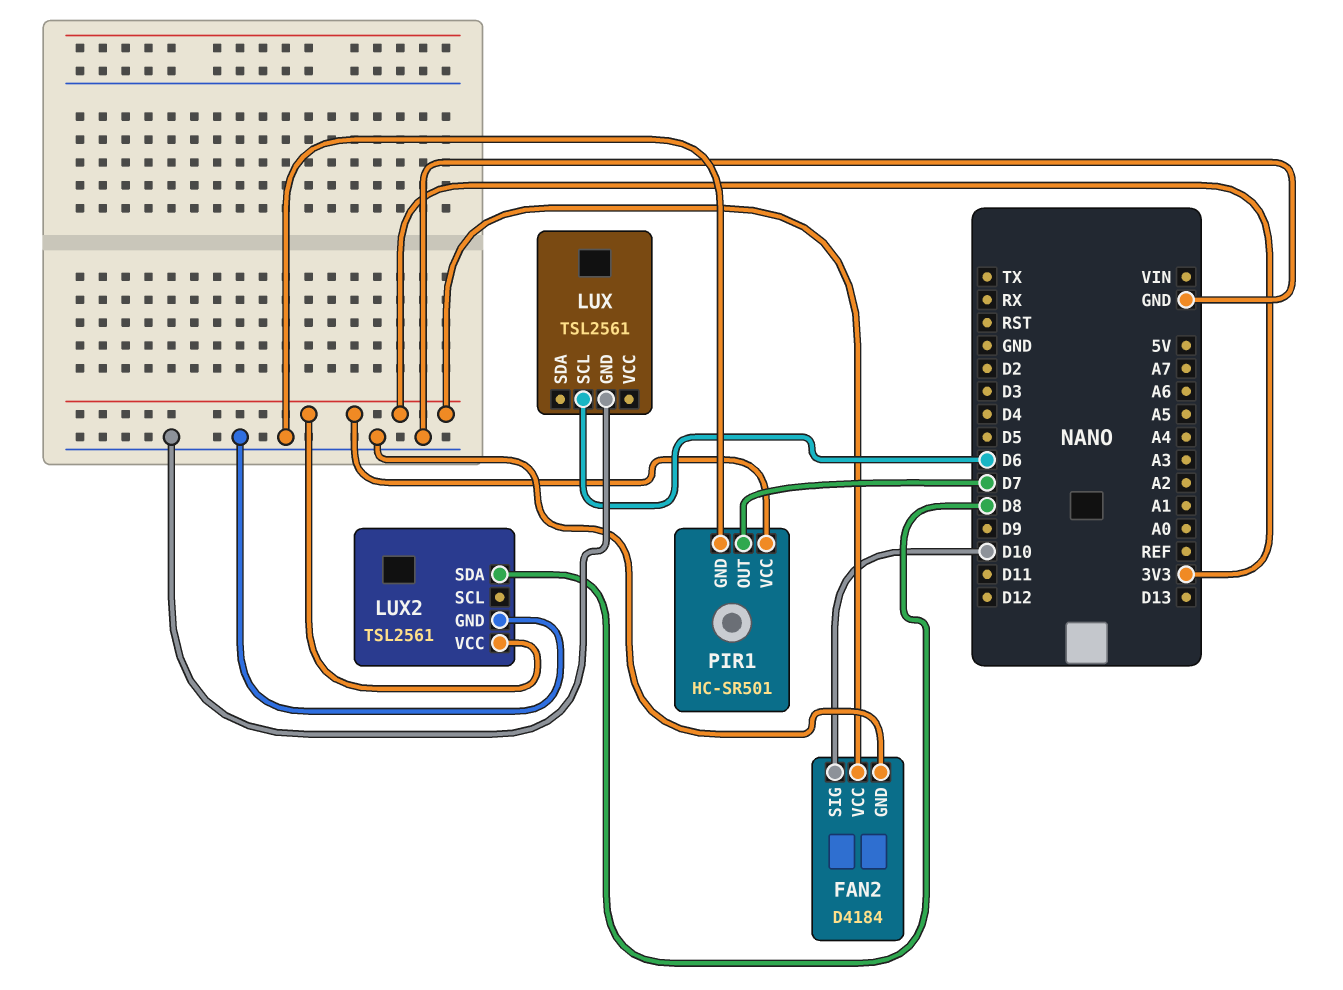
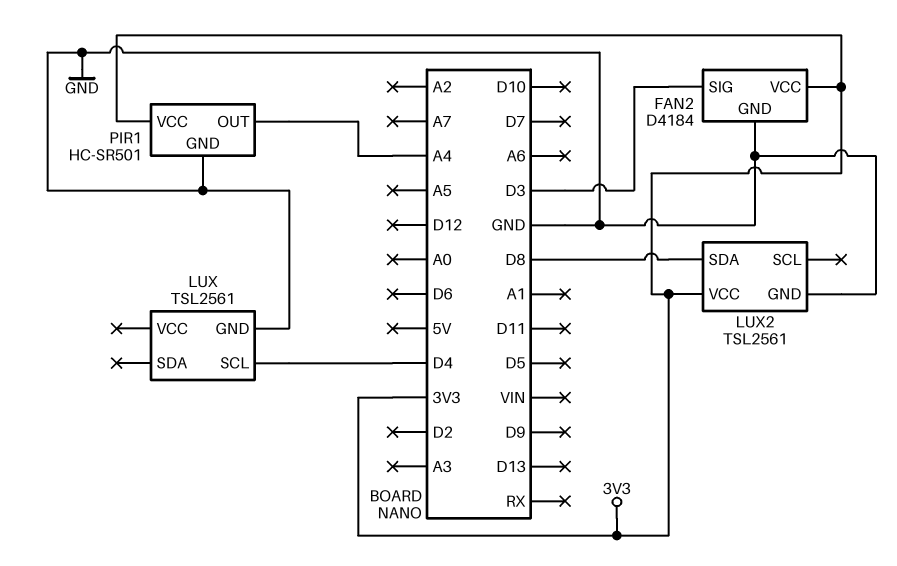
FAN2 pin SIG: D10 -> D3
LUX pin SCL: D6 -> D4
PIR1 pin OUT: D7 -> A4

